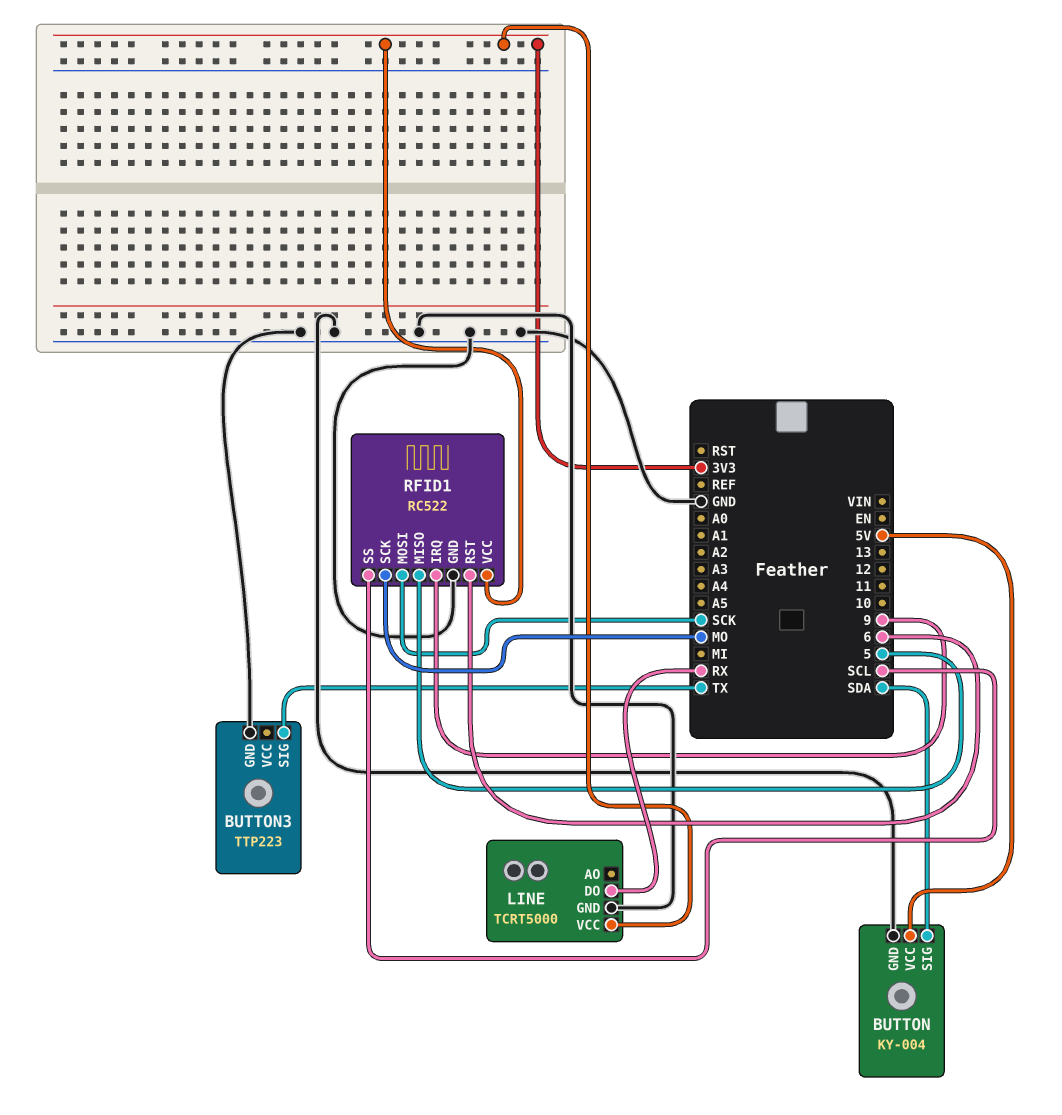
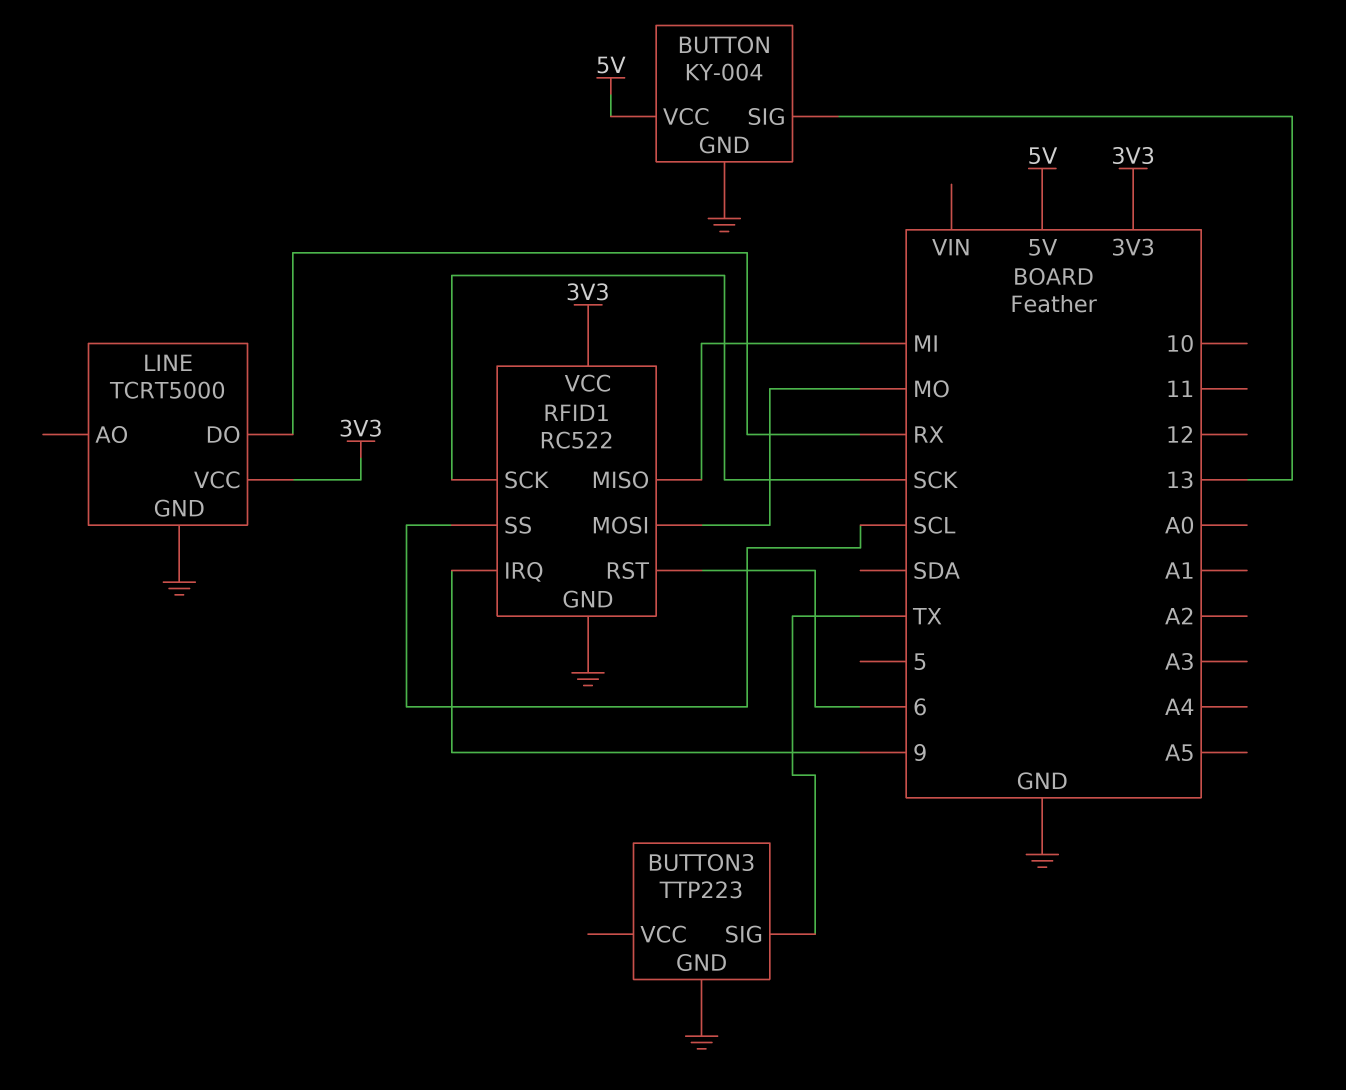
BUTTON pin SIG: SDA -> 13
RFID1 pin MISO: 5 -> MI
RFID1 pin MOSI: SCK -> MO
RFID1 pin SCK: MO -> SCK

